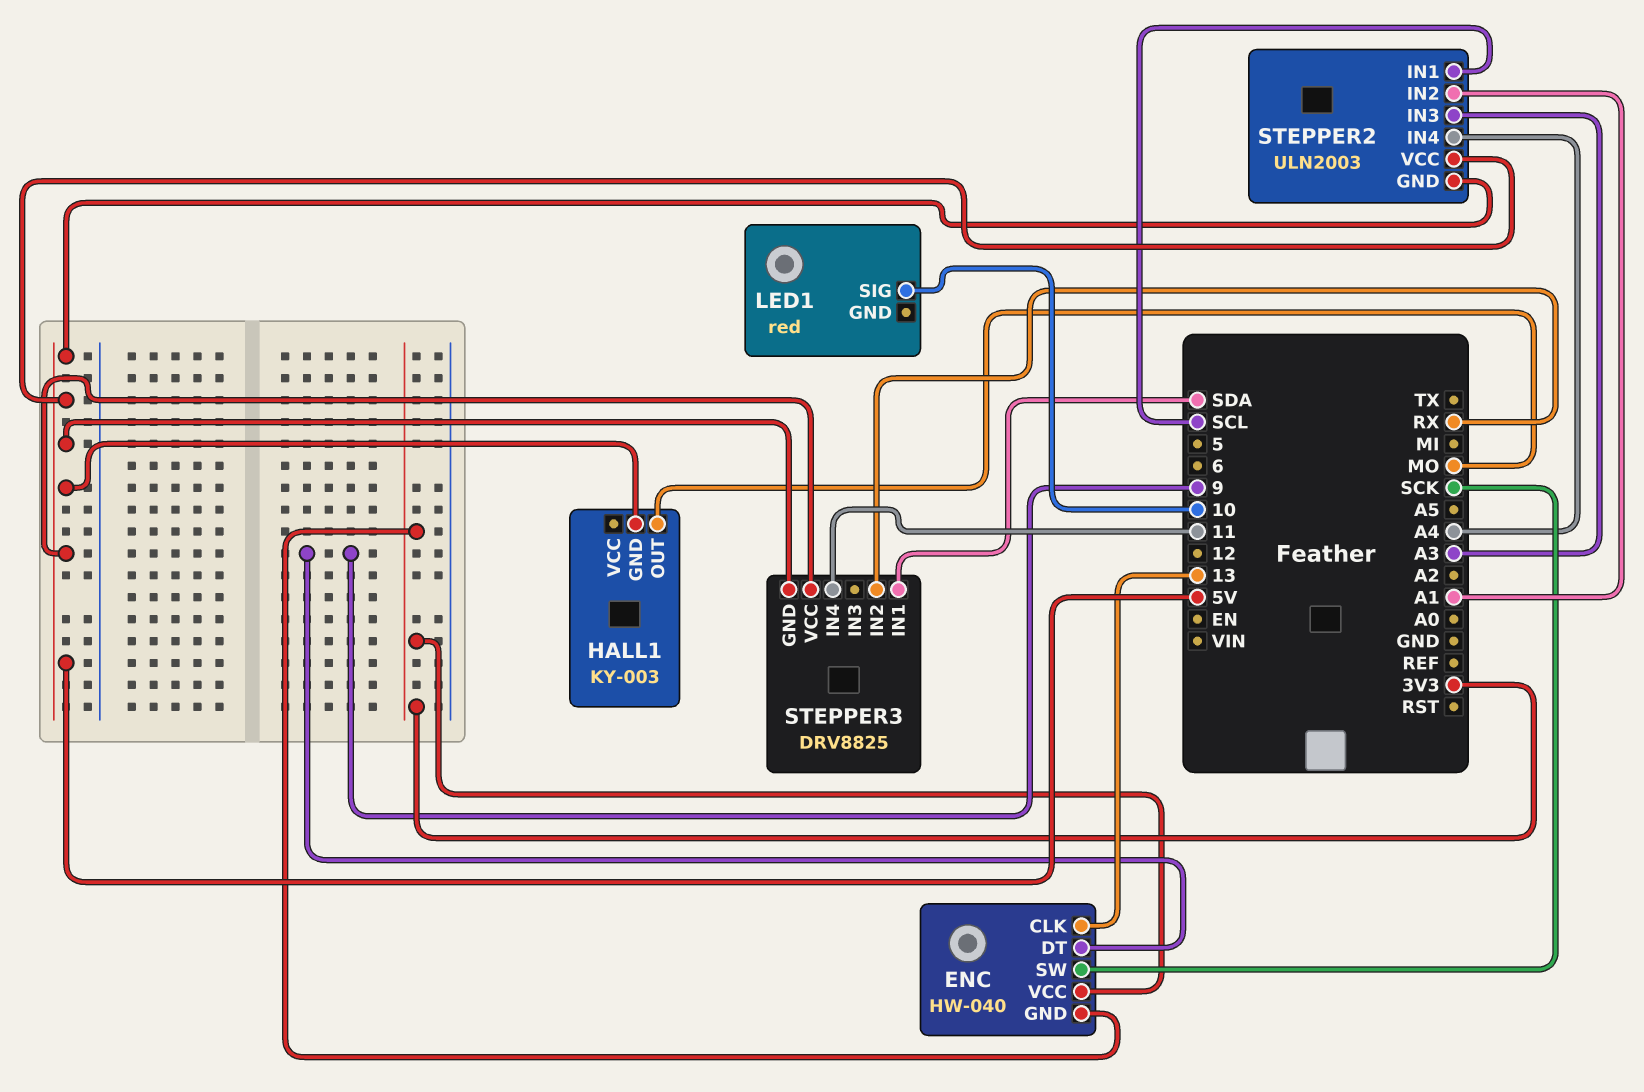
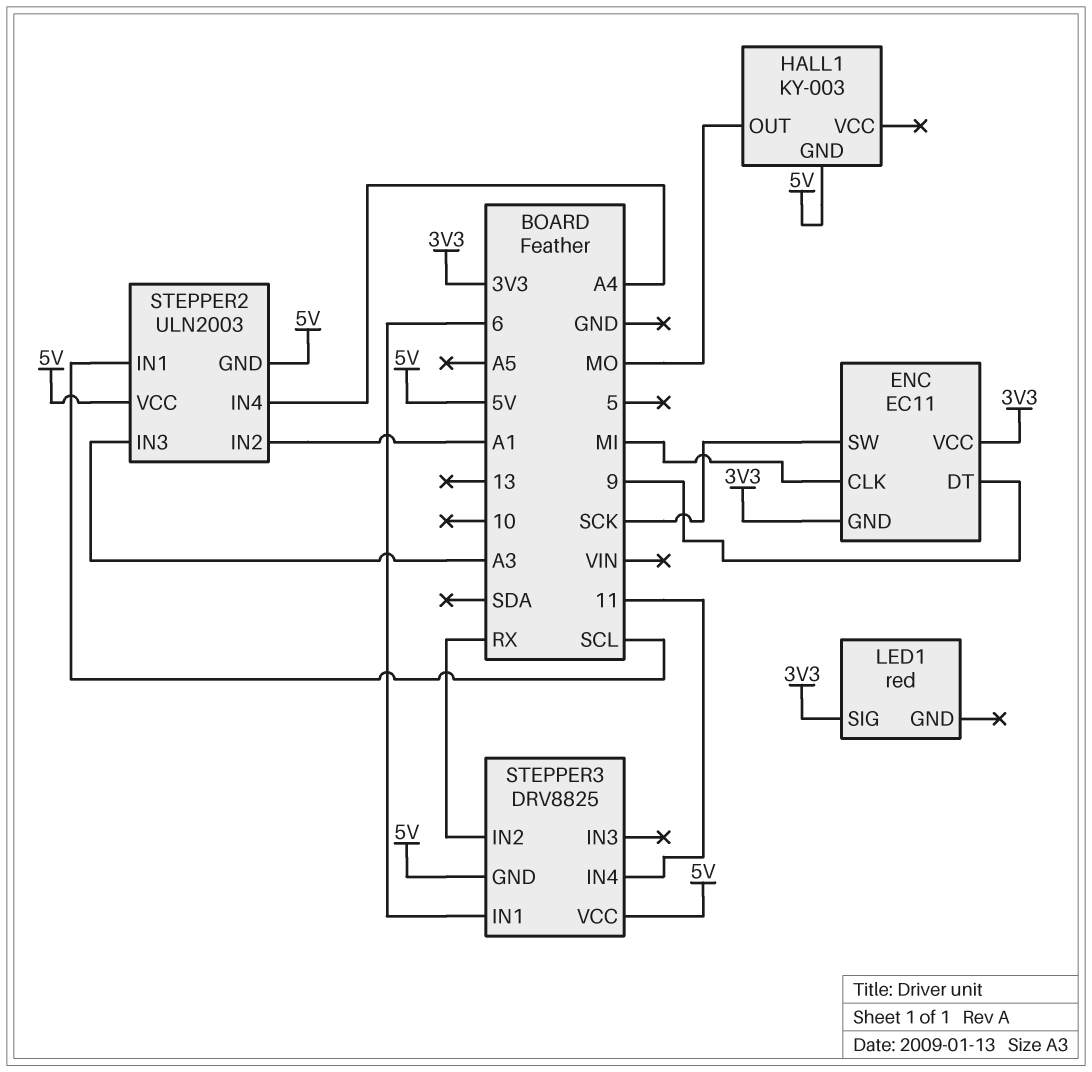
ENC: HW-040 -> EC11
ENC pin CLK: 13 -> MI
LED1 pin SIG: 10 -> 3V3
STEPPER3 pin IN1: SDA -> 6

